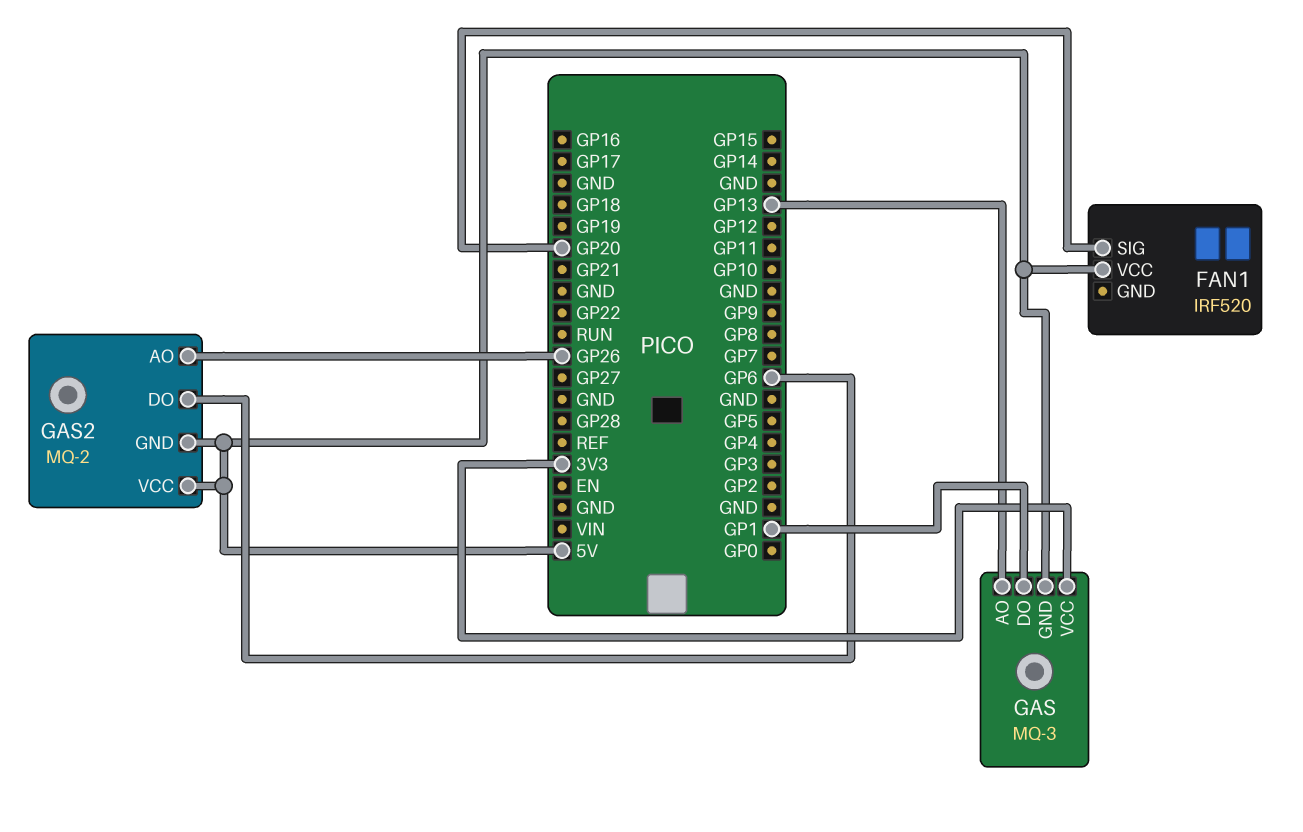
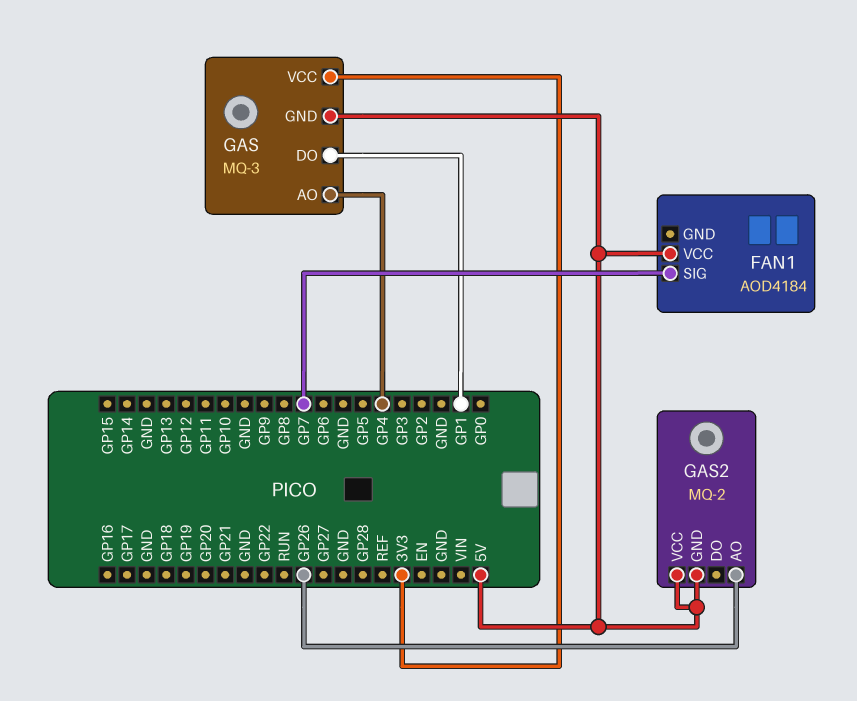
FAN1: IRF520 -> AOD4184
FAN1 pin SIG: GP20 -> GP7
GAS pin AO: GP13 -> GP4
GAS2 pin DO: GP6 -> none

